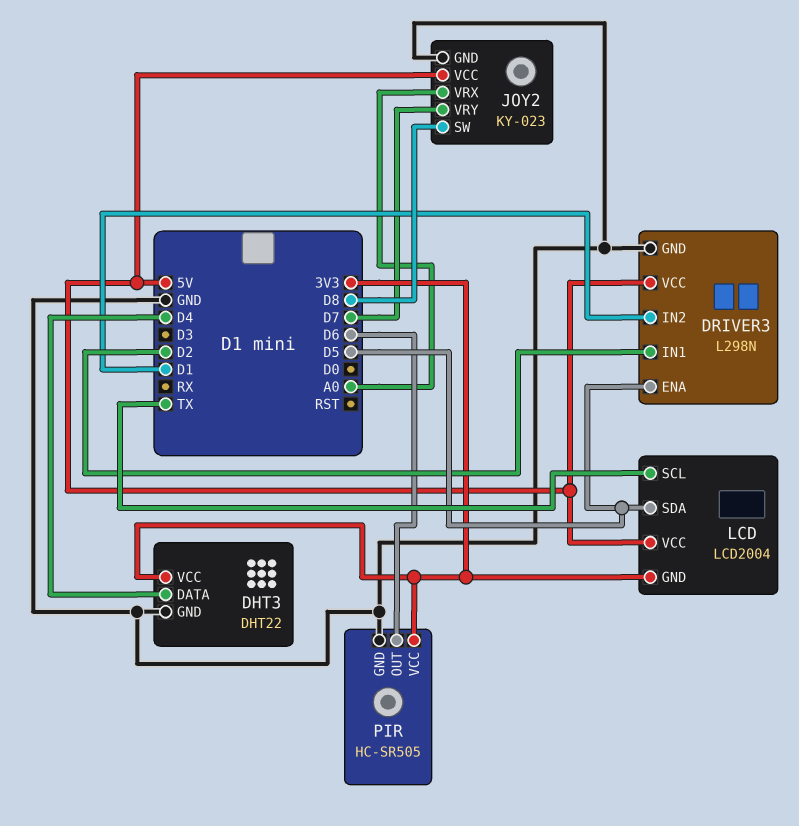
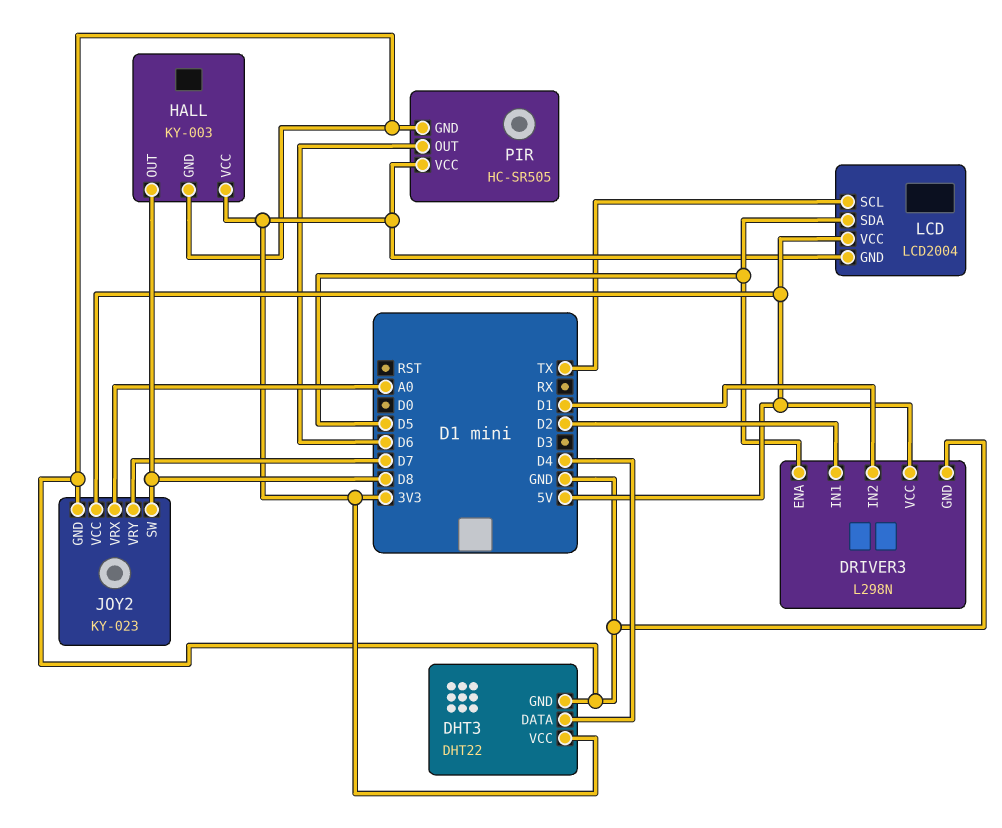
HALL: none -> KY-003
HALL pin GND: none -> GND
HALL pin OUT: none -> D8
HALL pin VCC: none -> 3V3

